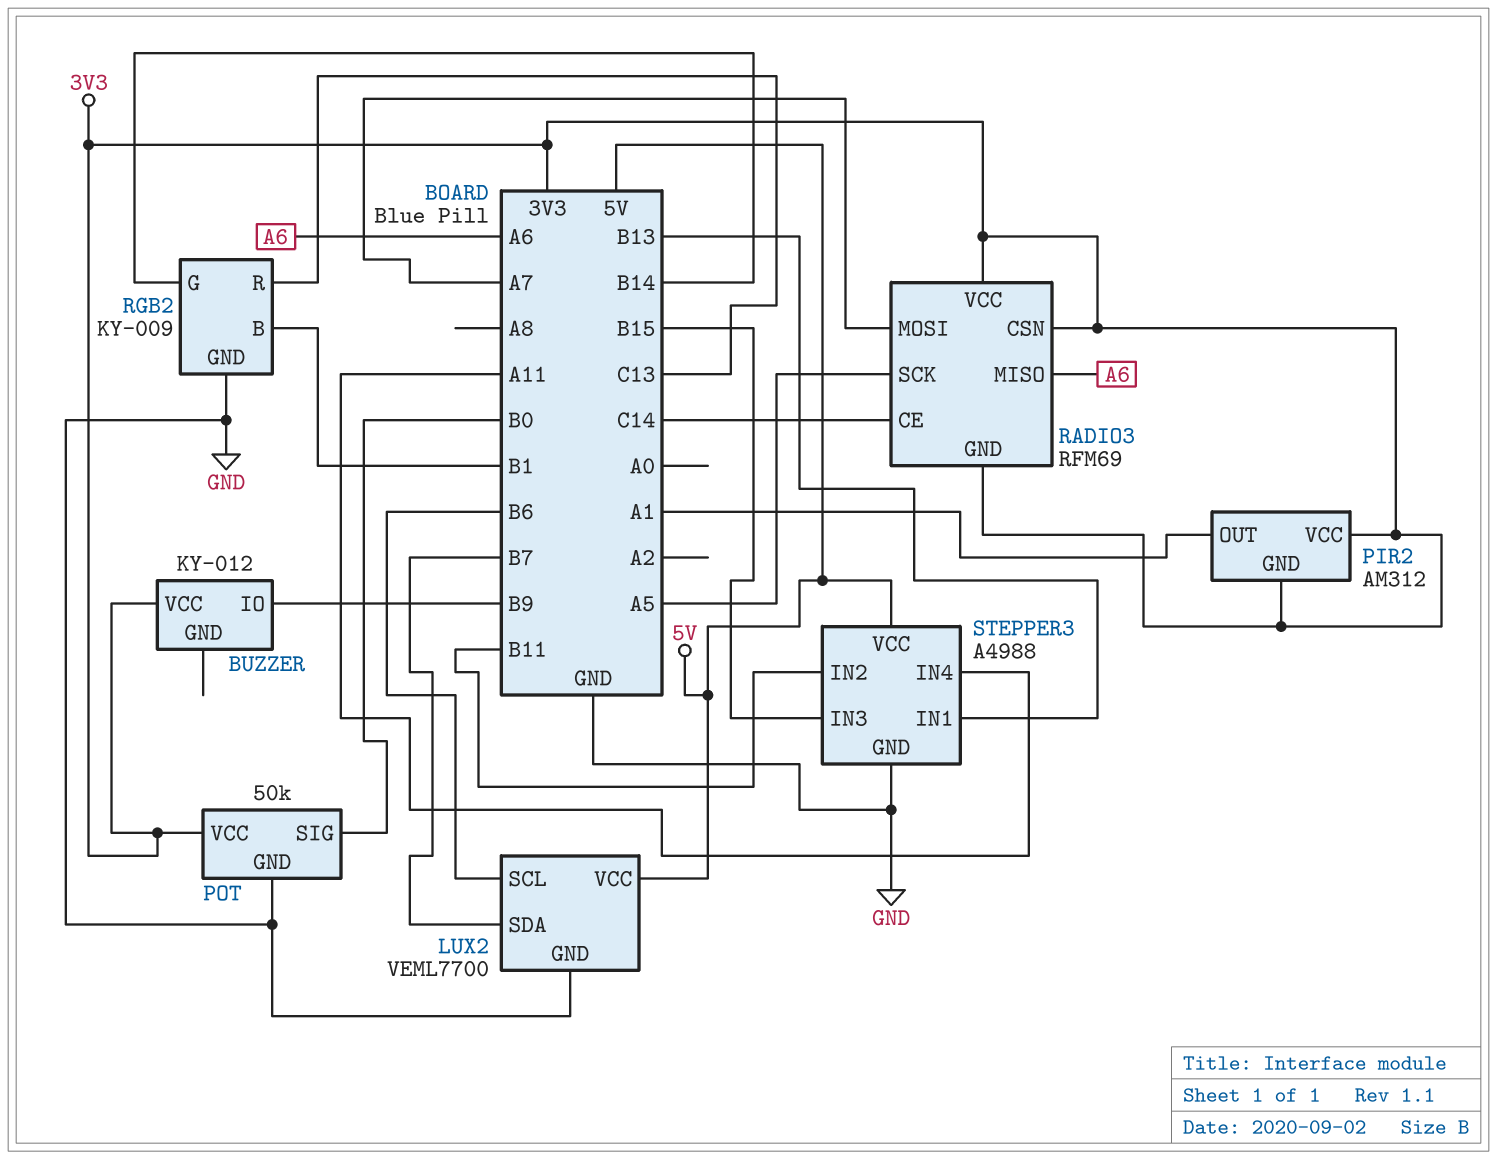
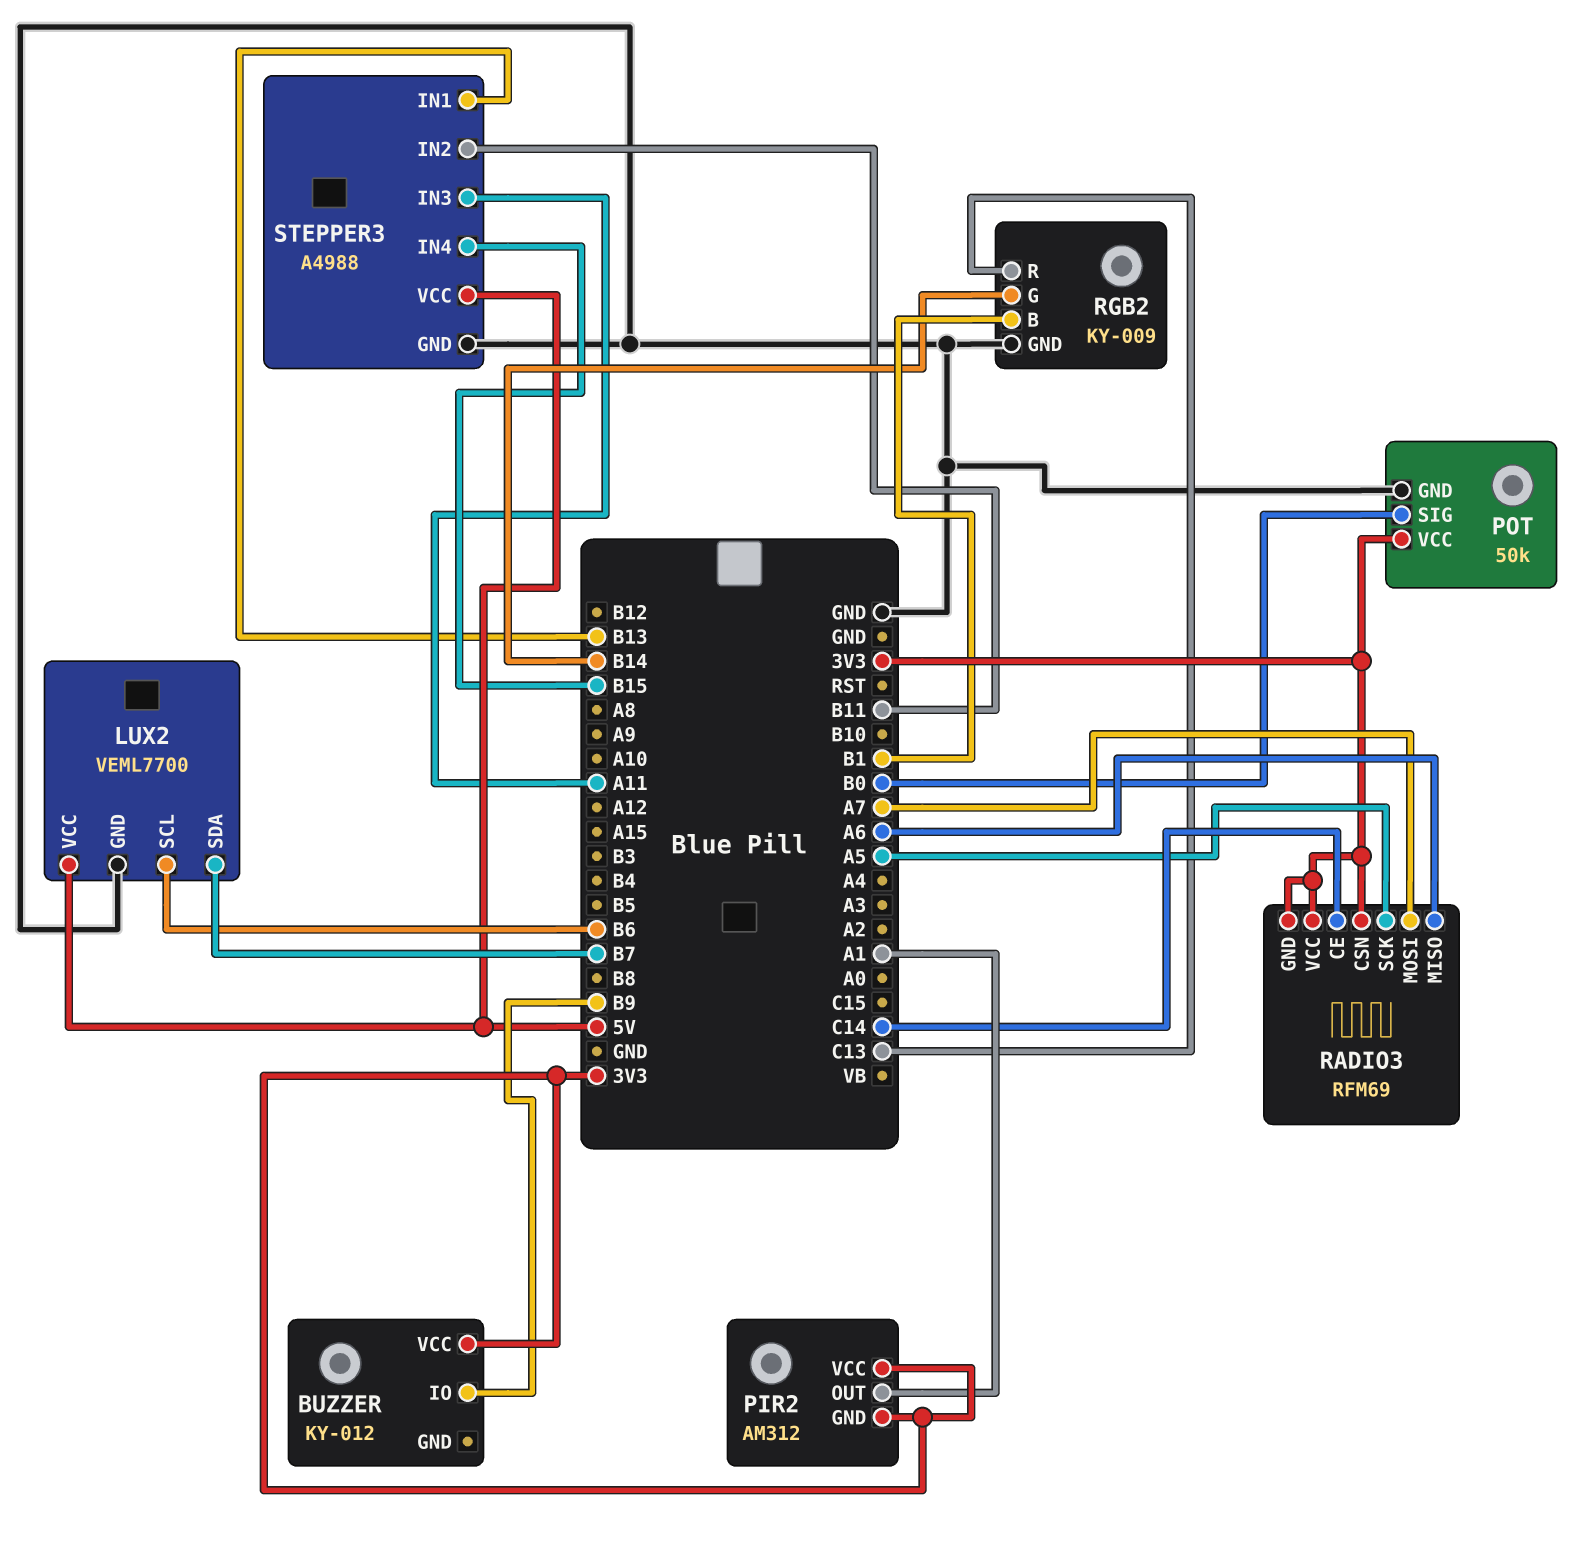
STEPPER3 pin IN3: B15 -> A11
STEPPER3 pin IN4: A11 -> B15

